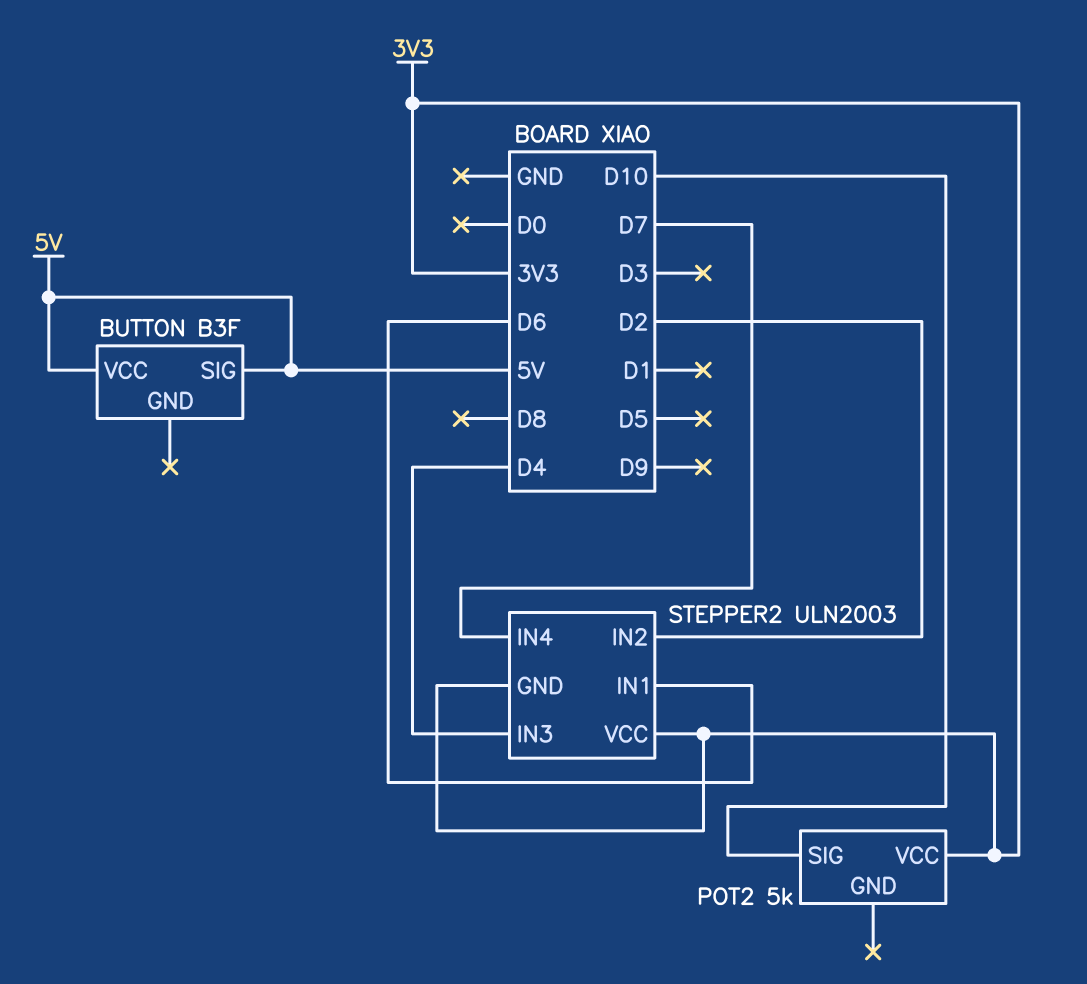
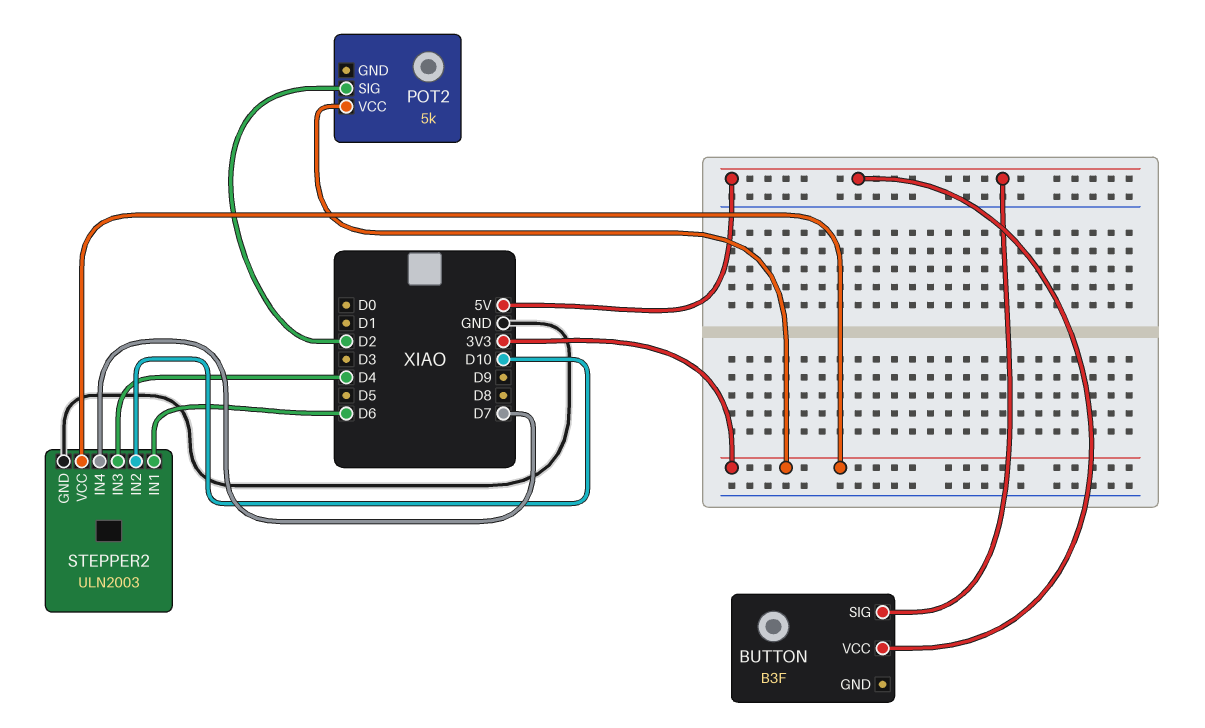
POT2 pin SIG: D10 -> D2
STEPPER2 pin GND: 3V3 -> GND
STEPPER2 pin IN2: D2 -> D10

